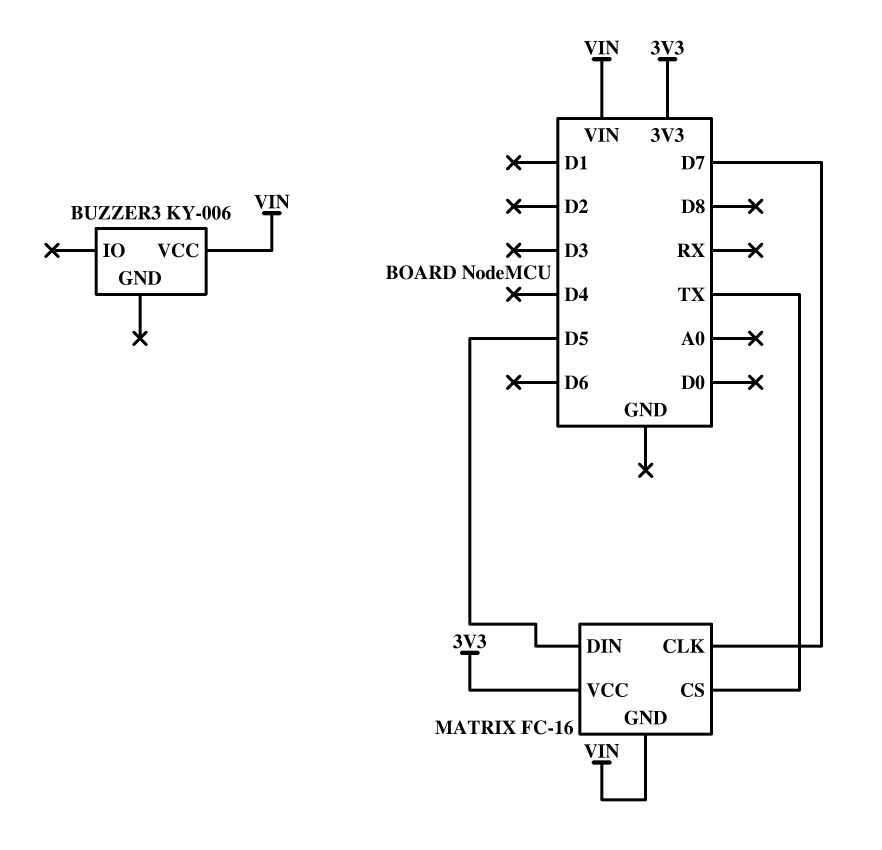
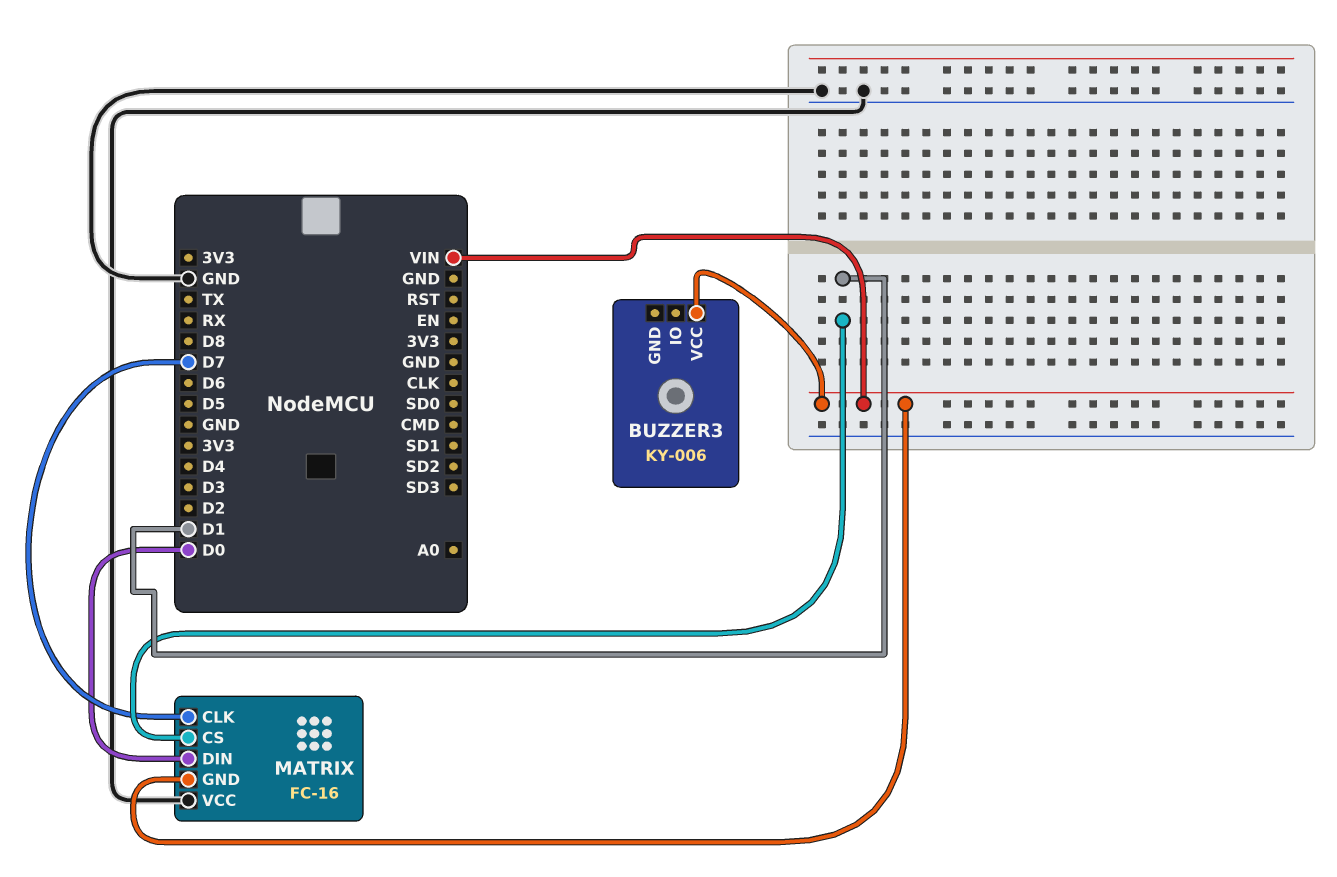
MATRIX pin CS: TX -> D1
MATRIX pin DIN: D5 -> D0
MATRIX pin VCC: 3V3 -> GND

